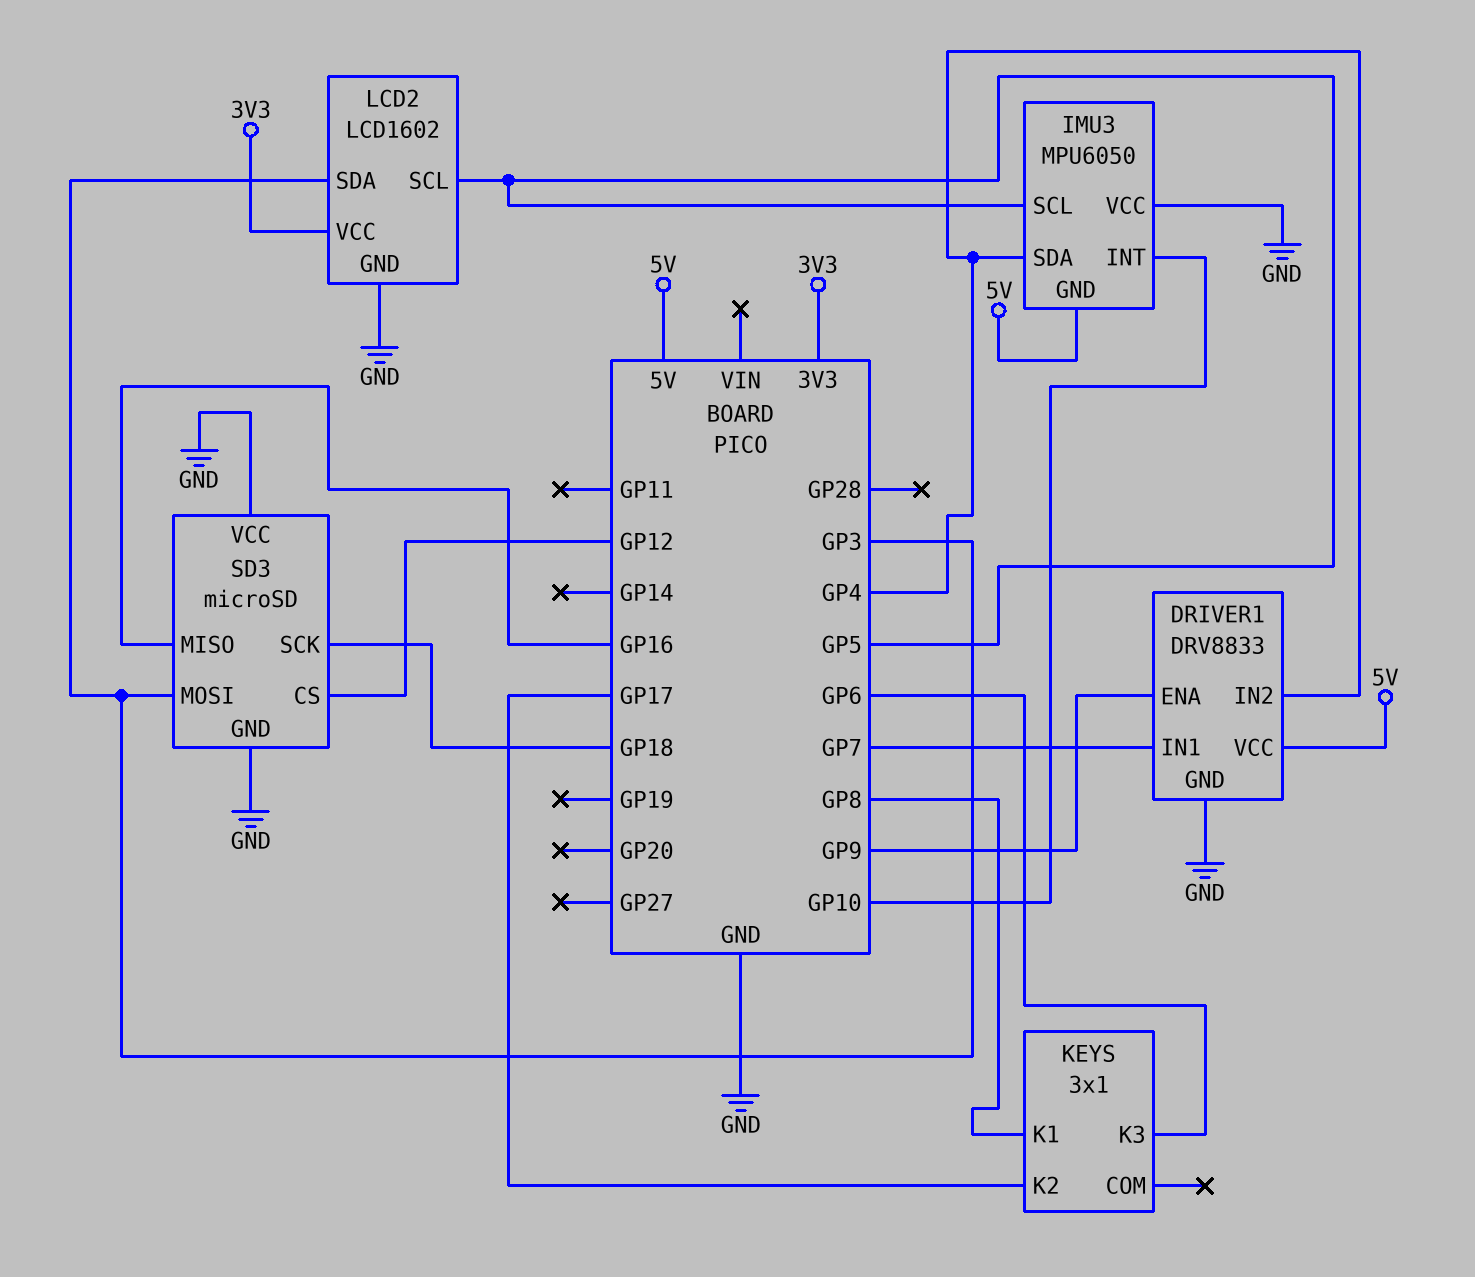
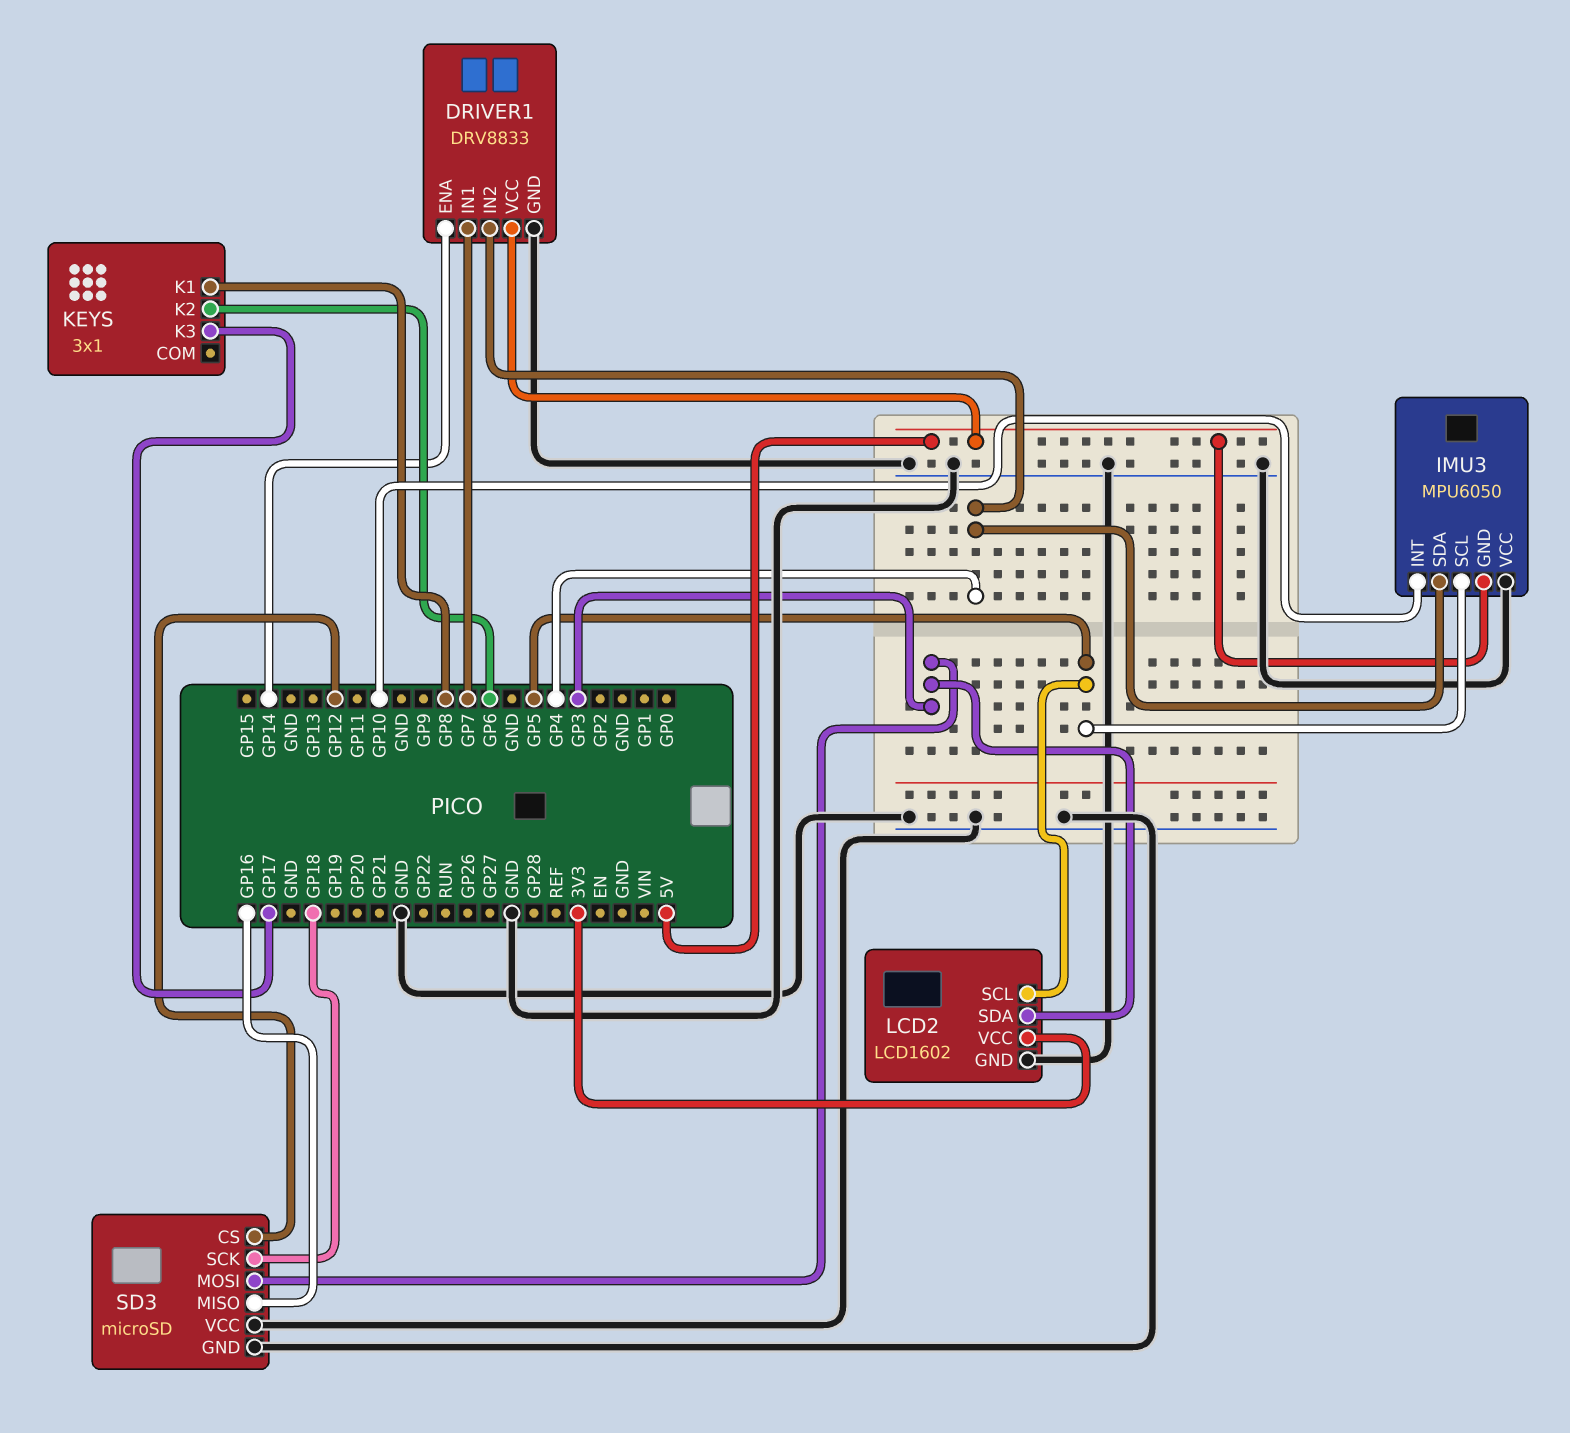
DRIVER1 pin ENA: GP9 -> GP14
KEYS pin K2: GP17 -> GP6
KEYS pin K3: GP6 -> GP17

